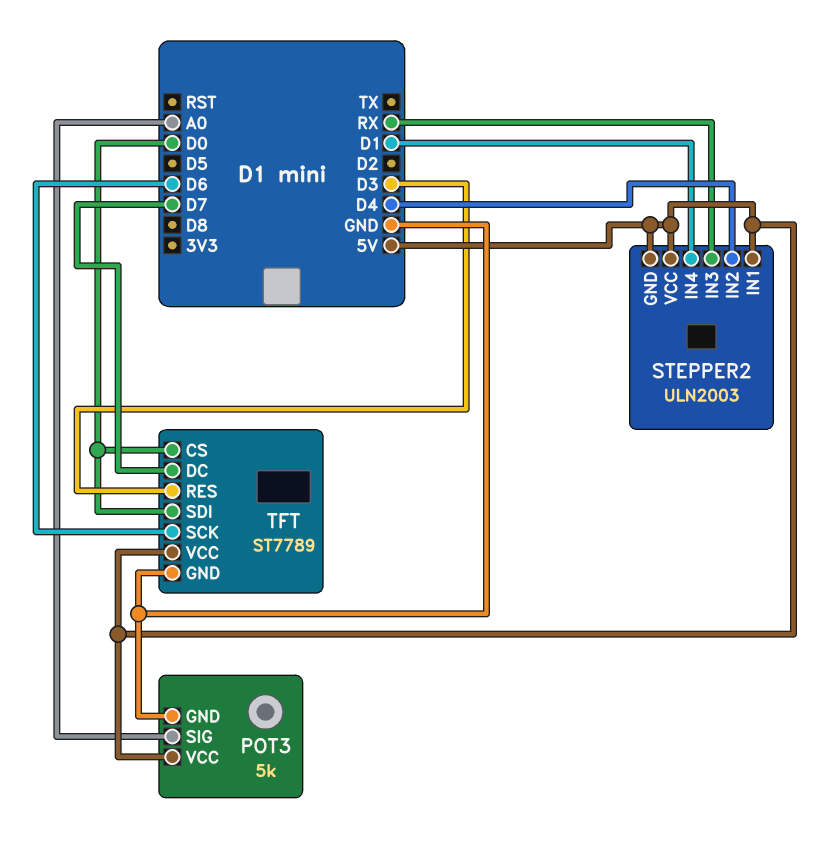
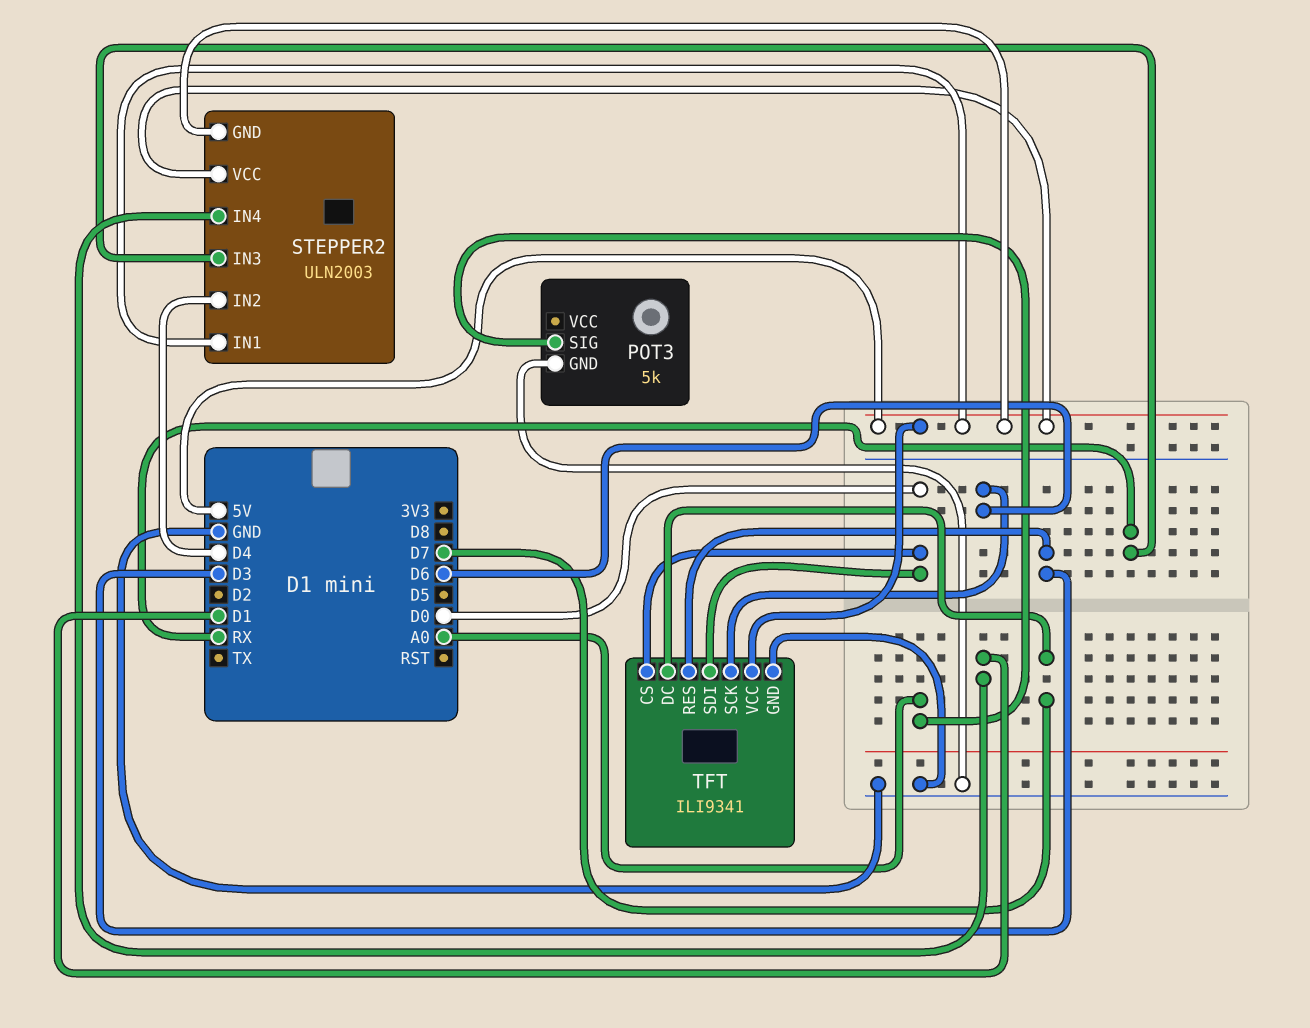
POT3 pin VCC: 5V -> none
TFT: ST7789 -> ILI9341

